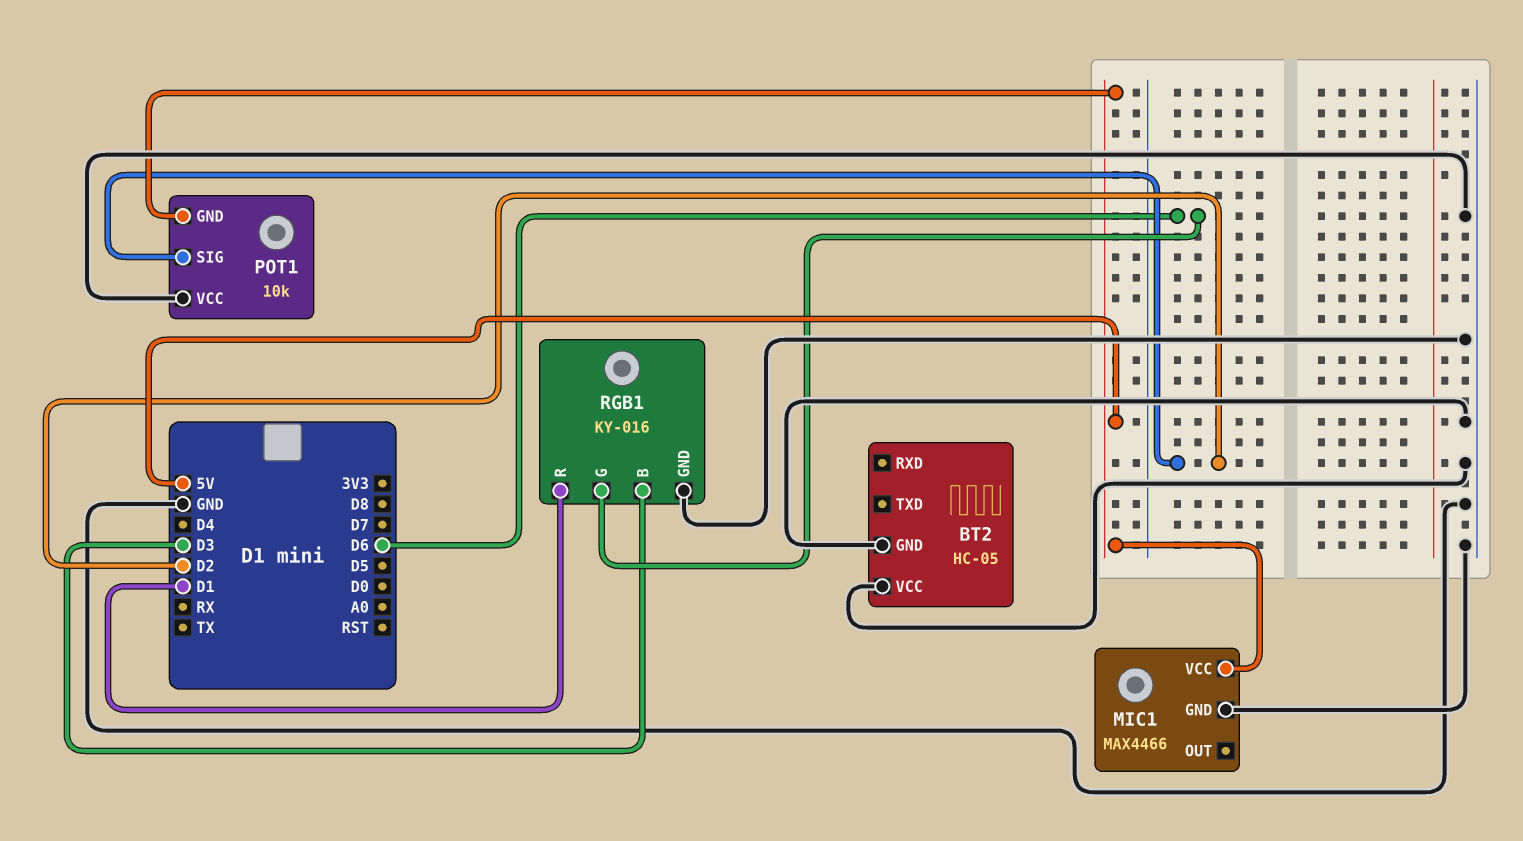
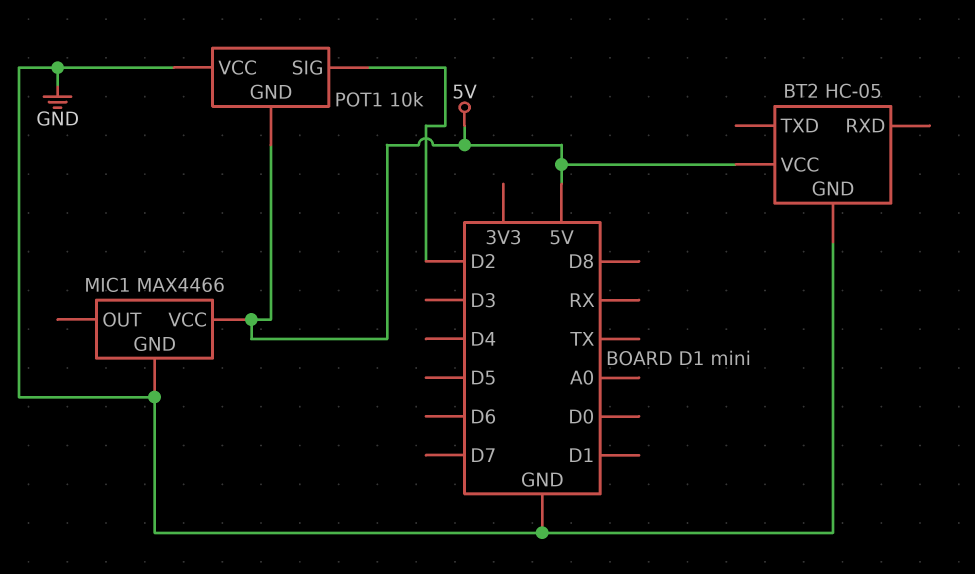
BT2 pin VCC: GND -> 5V
RGB1: KY-016 -> none
RGB1 pin B: D3 -> none
RGB1 pin G: D6 -> none
RGB1 pin GND: GND -> none
RGB1 pin R: D1 -> none

